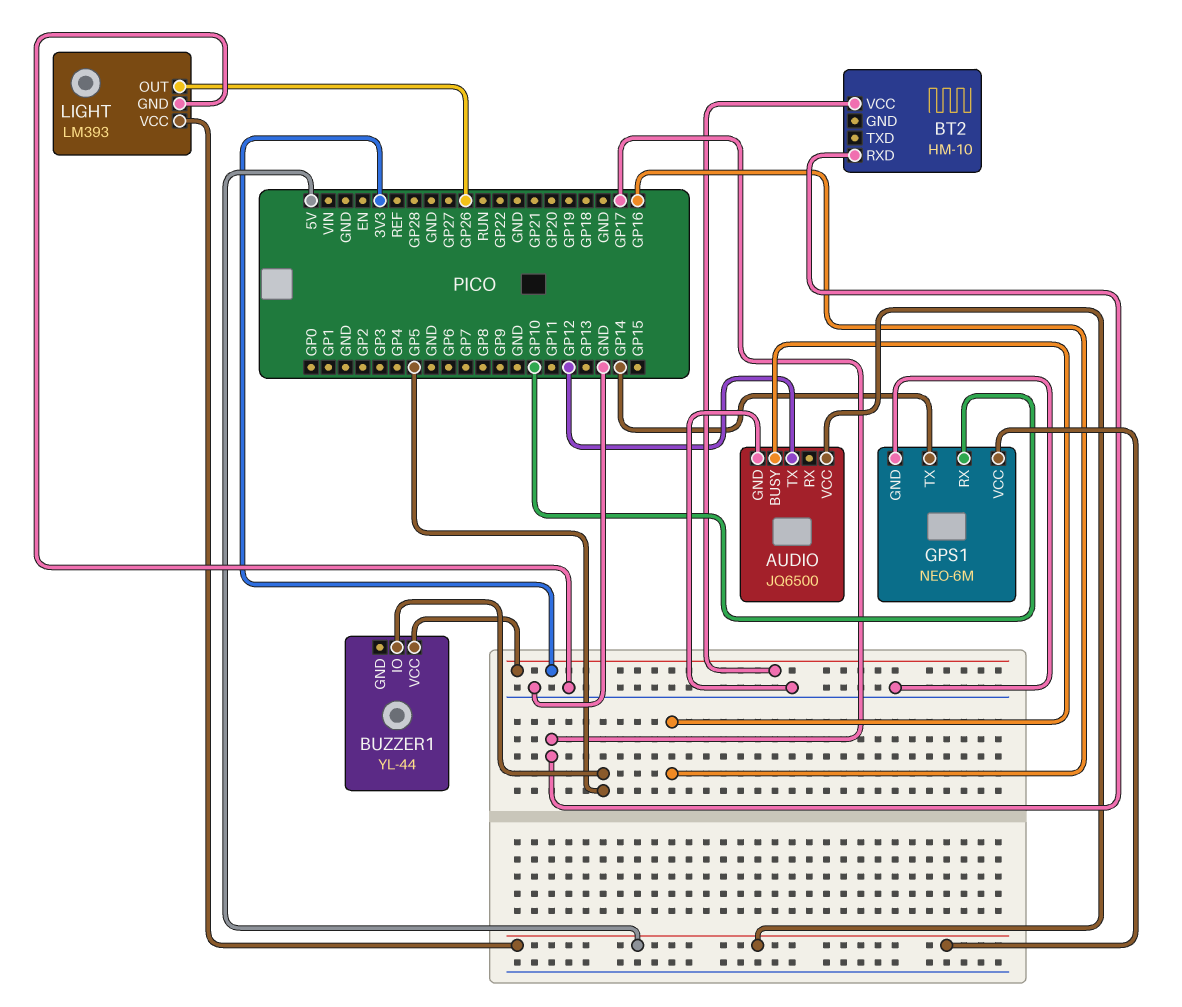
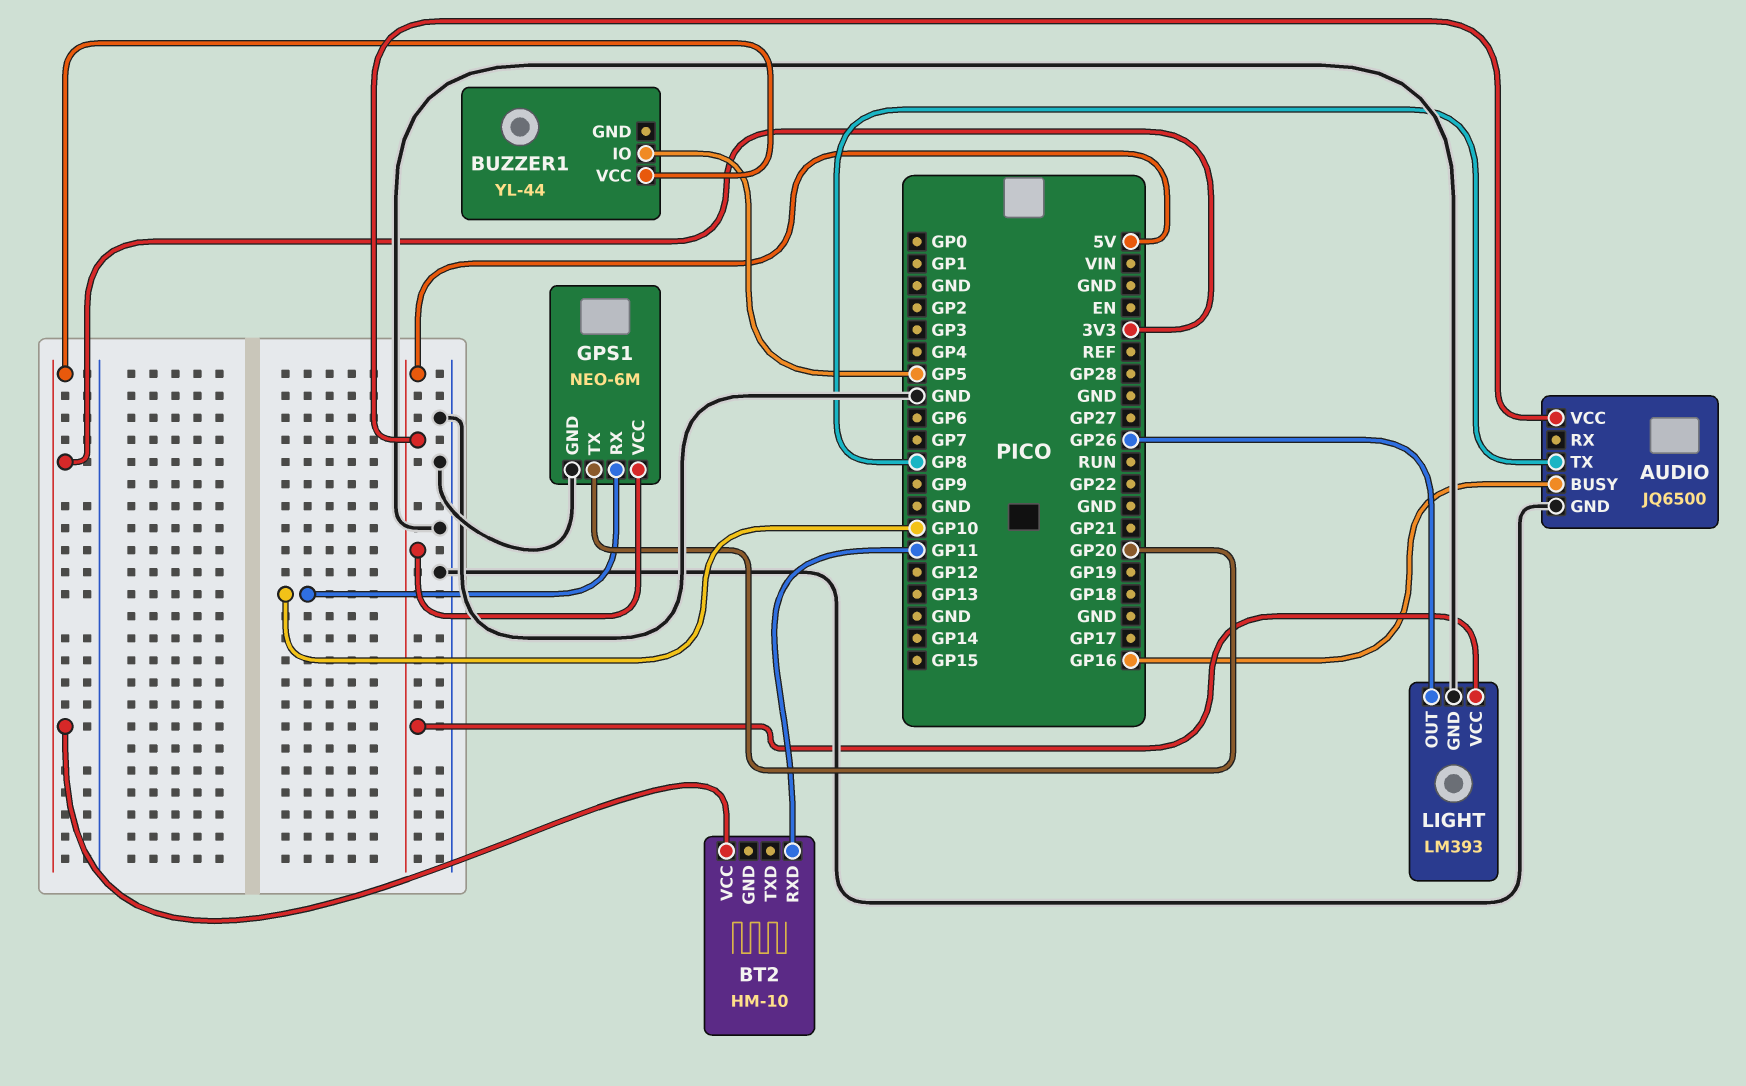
AUDIO pin TX: GP12 -> GP8
BT2 pin RXD: GP17 -> GP11
GPS1 pin TX: GP14 -> GP20

